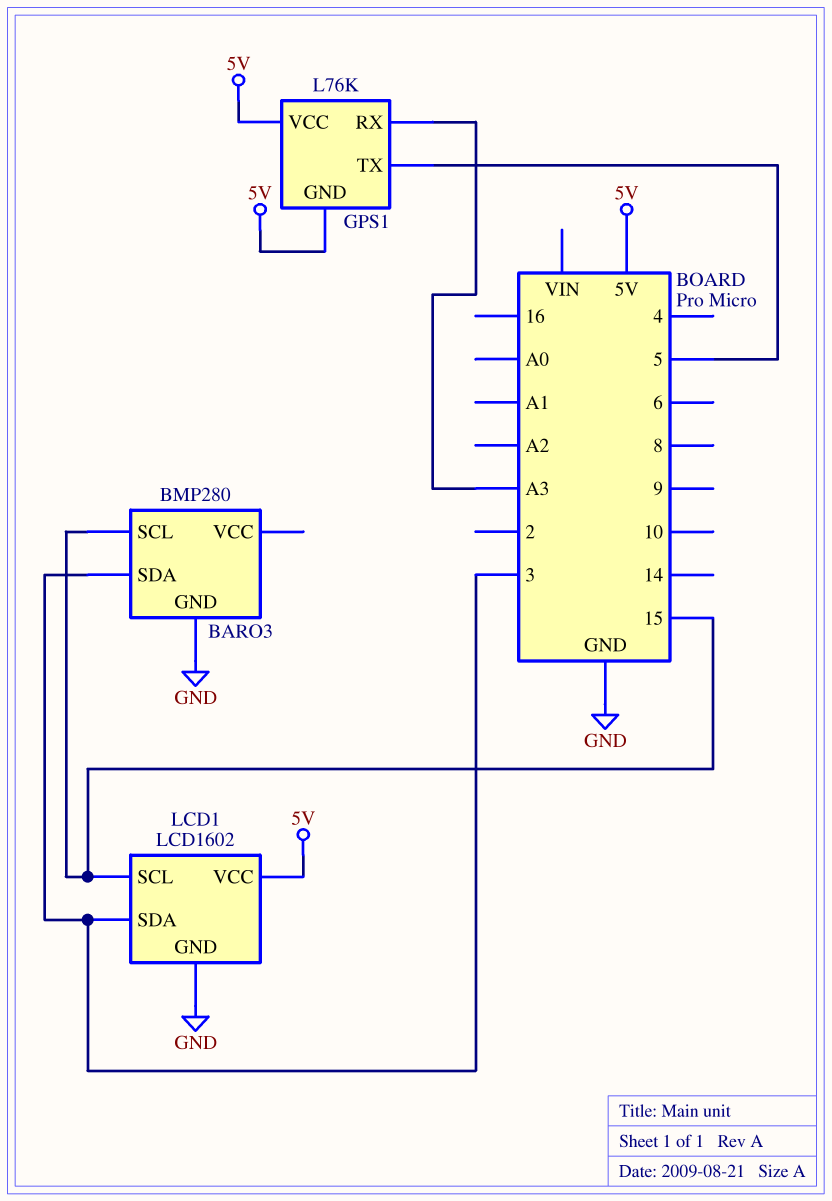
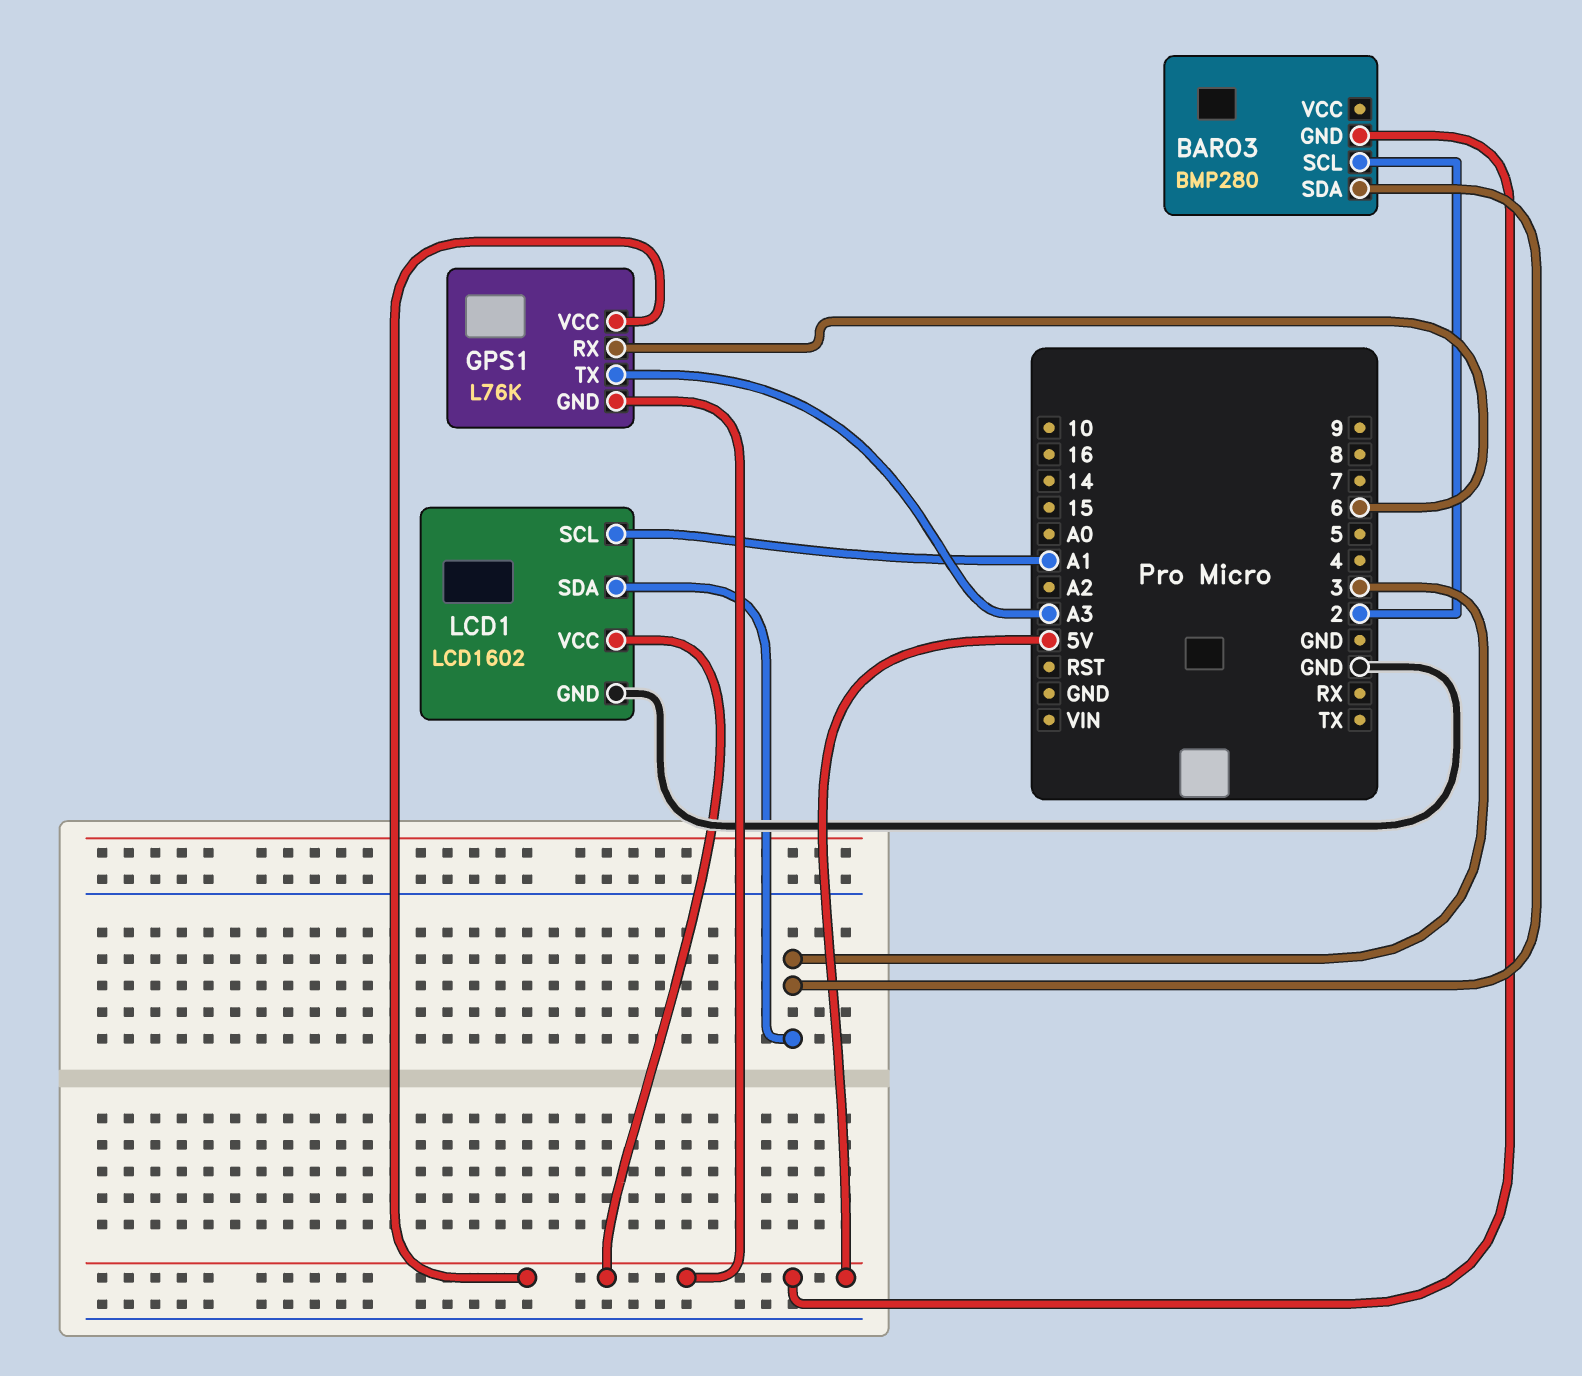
BARO3 pin GND: GND -> 5V
BARO3 pin SCL: 15 -> 2
GPS1 pin RX: A3 -> 6
GPS1 pin TX: 5 -> A3
LCD1 pin SCL: 15 -> A1

